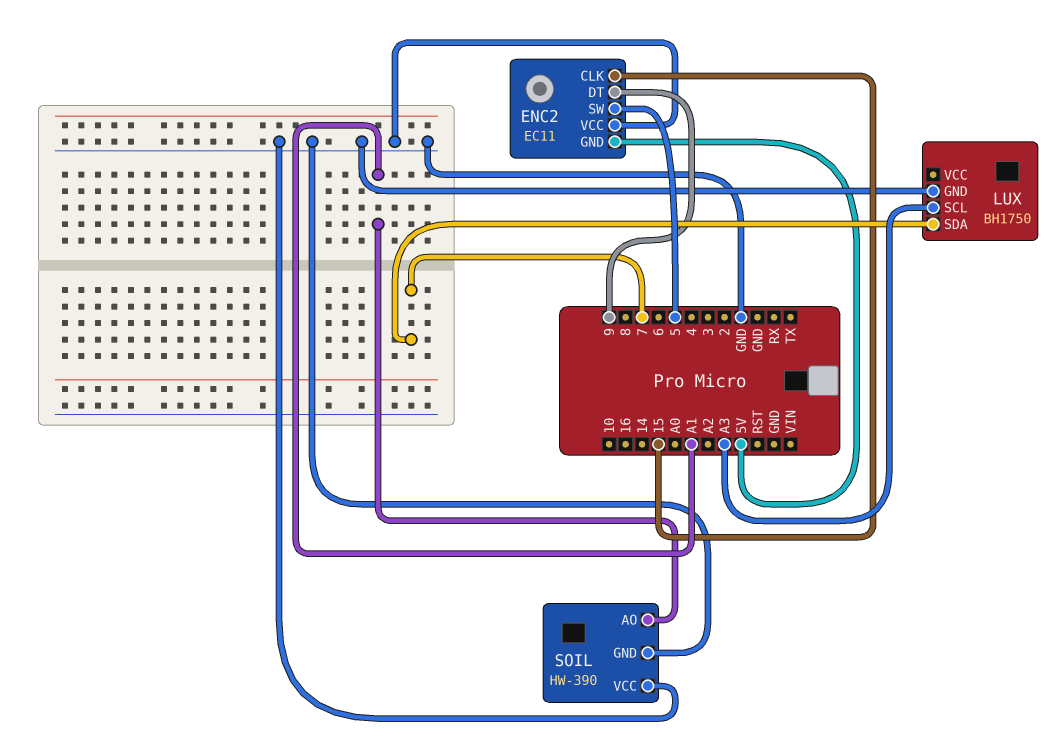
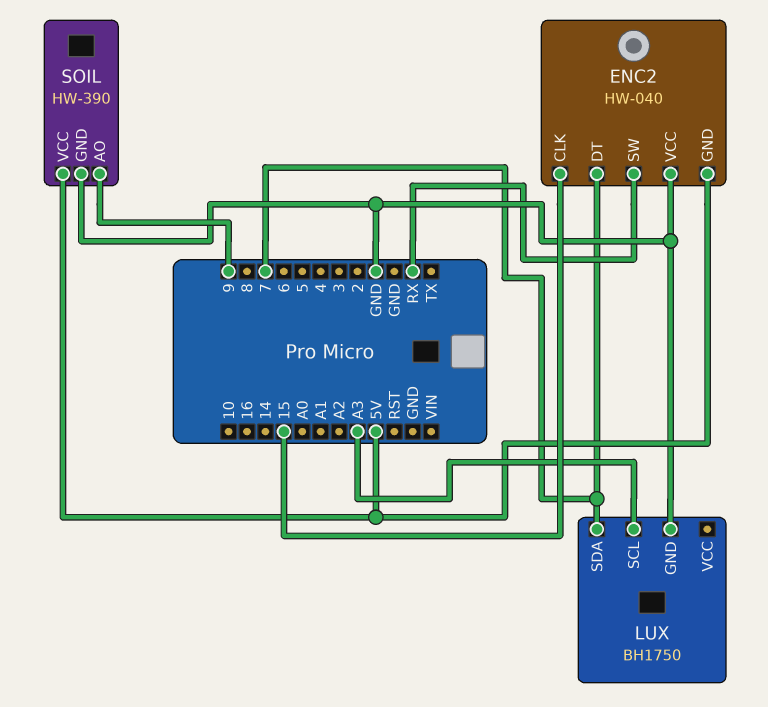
ENC2: EC11 -> HW-040
ENC2 pin DT: 9 -> 7
ENC2 pin SW: 5 -> RX
SOIL pin AO: A1 -> 9
SOIL pin VCC: GND -> 5V

